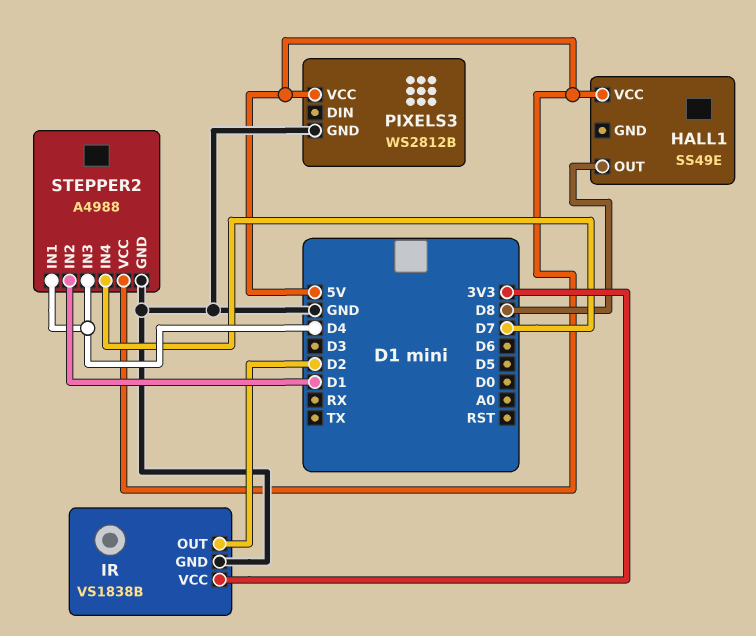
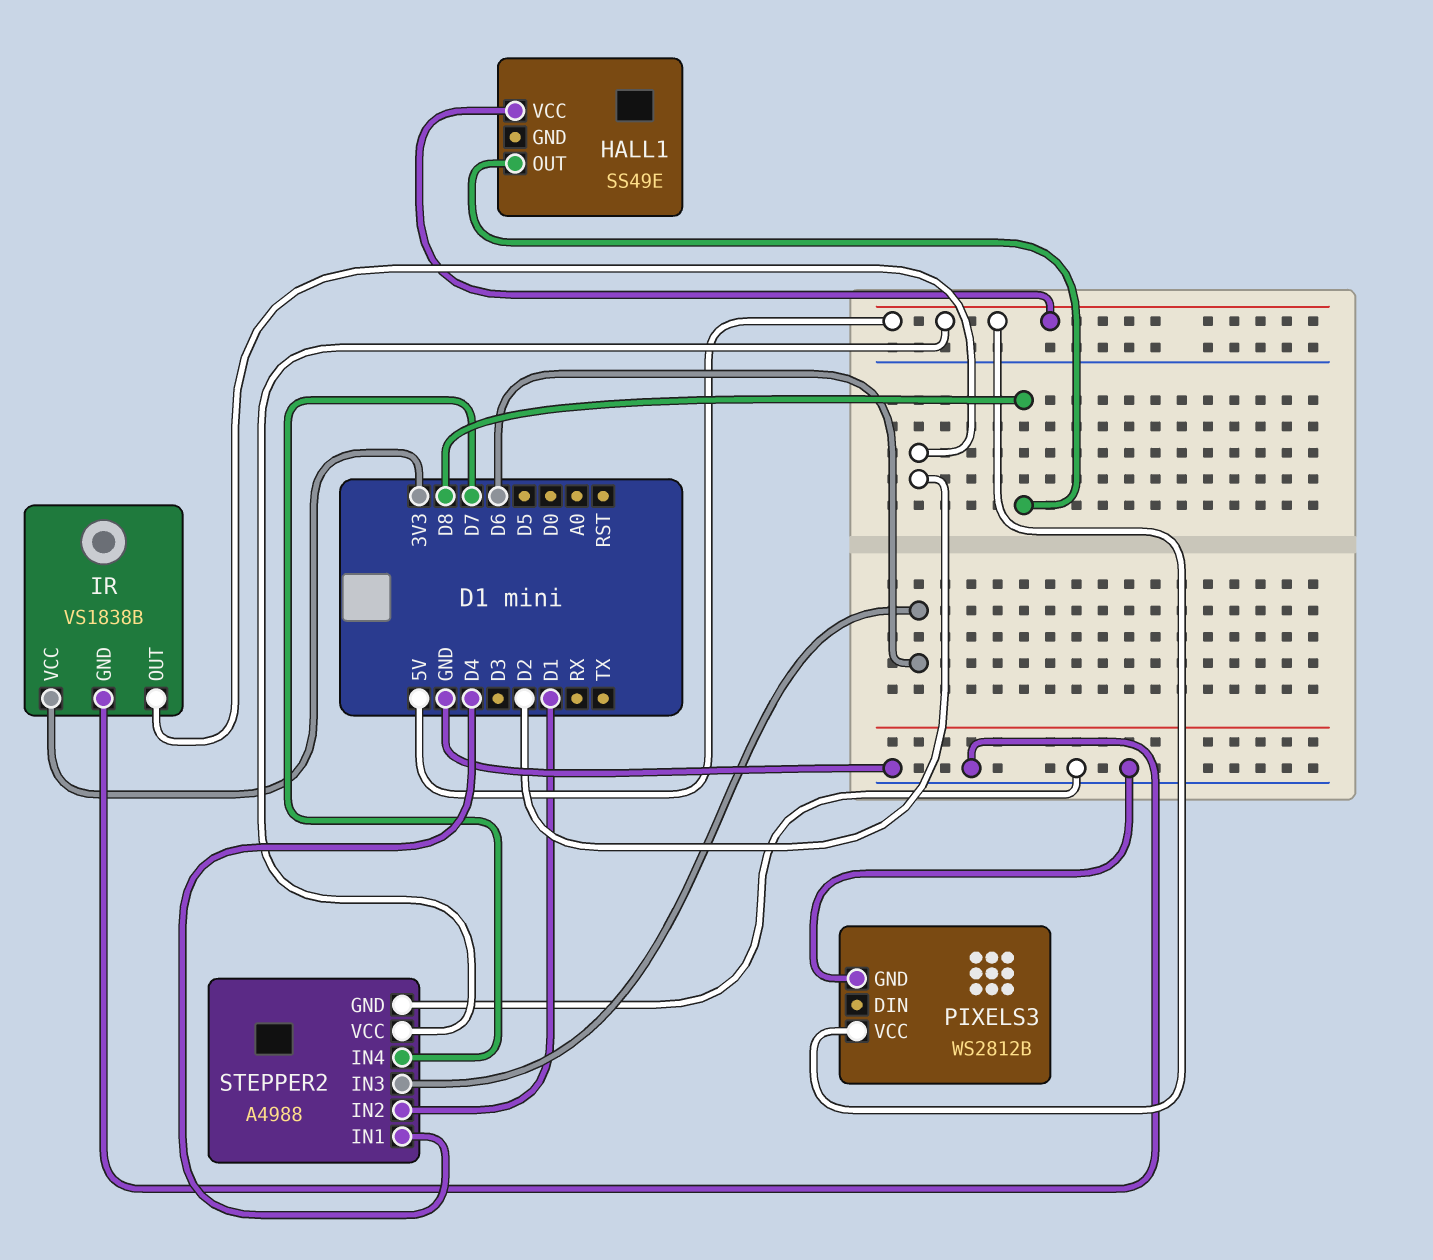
STEPPER2 pin IN3: D4 -> D6

